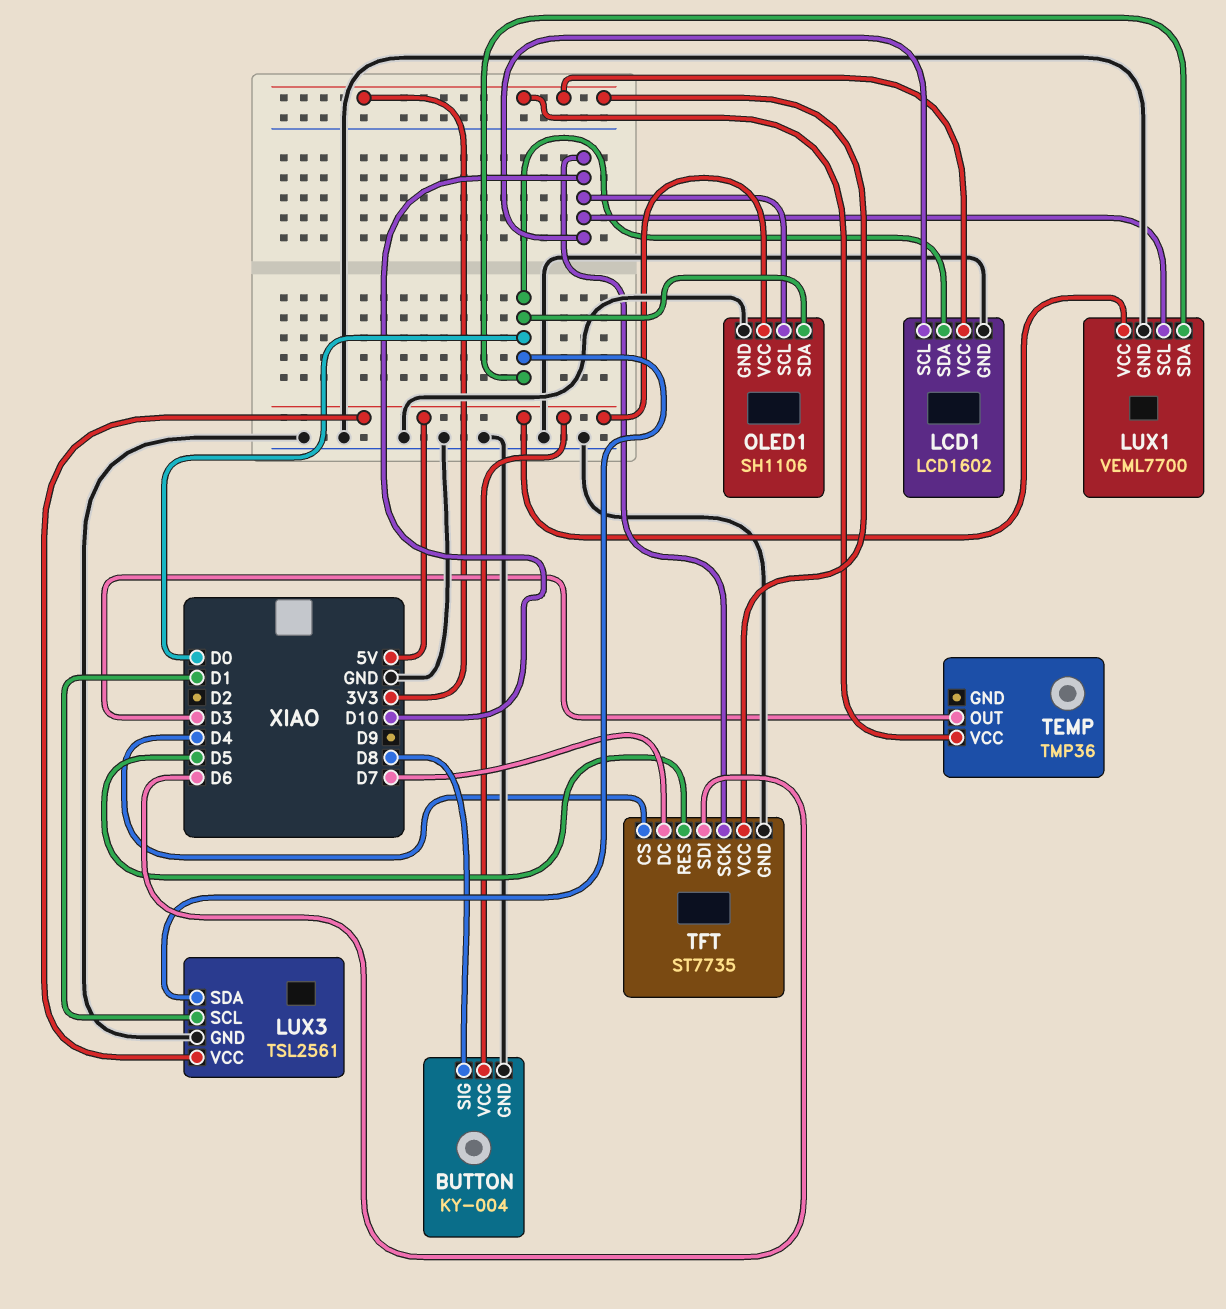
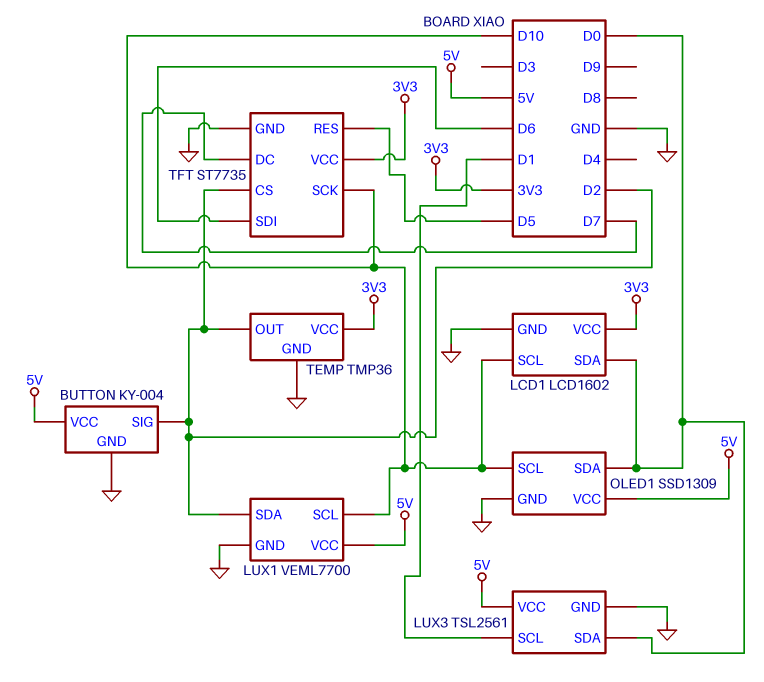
BUTTON pin SIG: D8 -> D2
LUX1 pin SDA: D0 -> D2
OLED1: SH1106 -> SSD1309
TEMP pin GND: none -> GND
TEMP pin OUT: D3 -> D2
TFT pin CS: D4 -> D2

